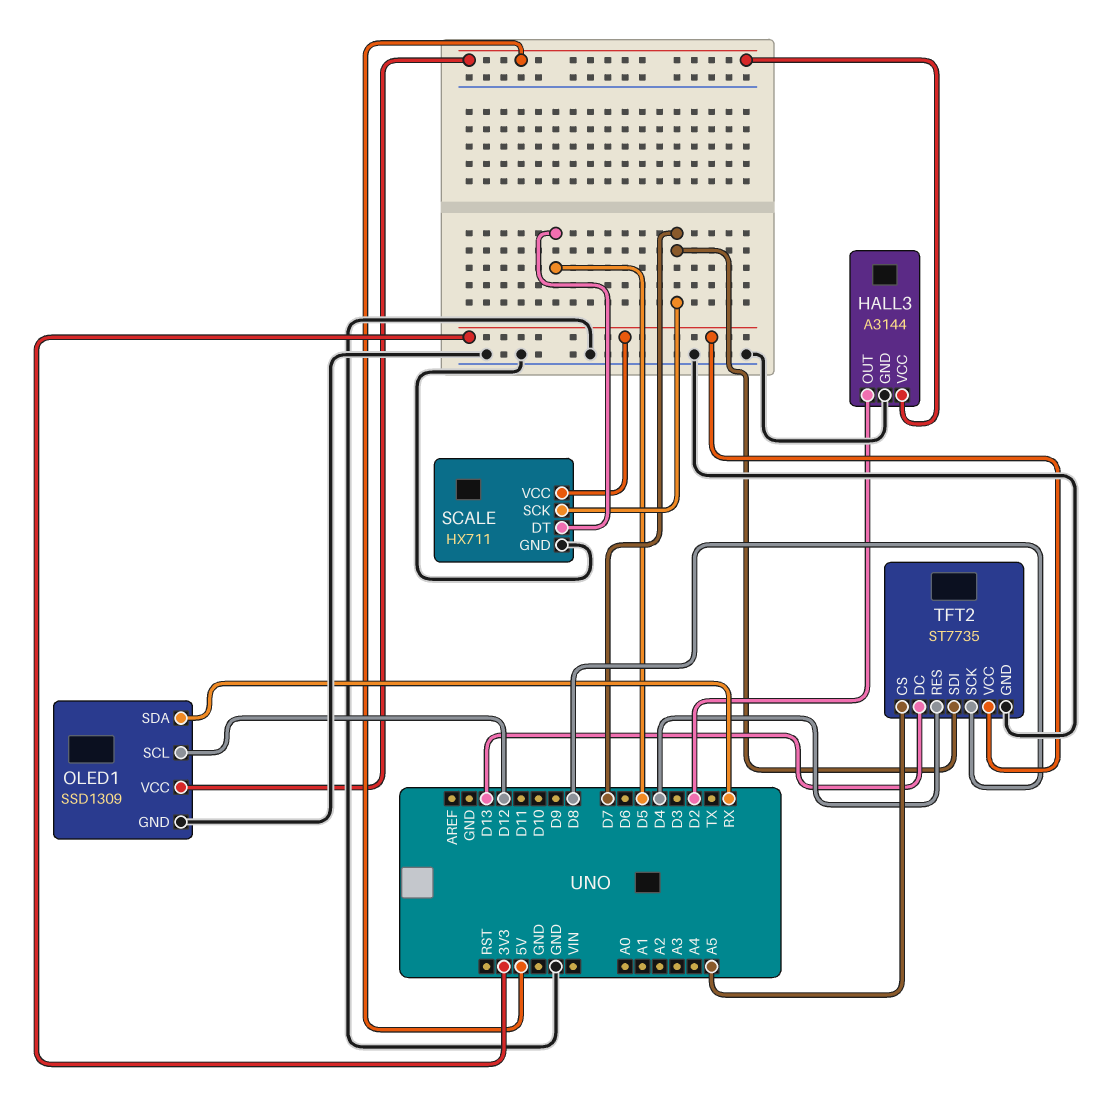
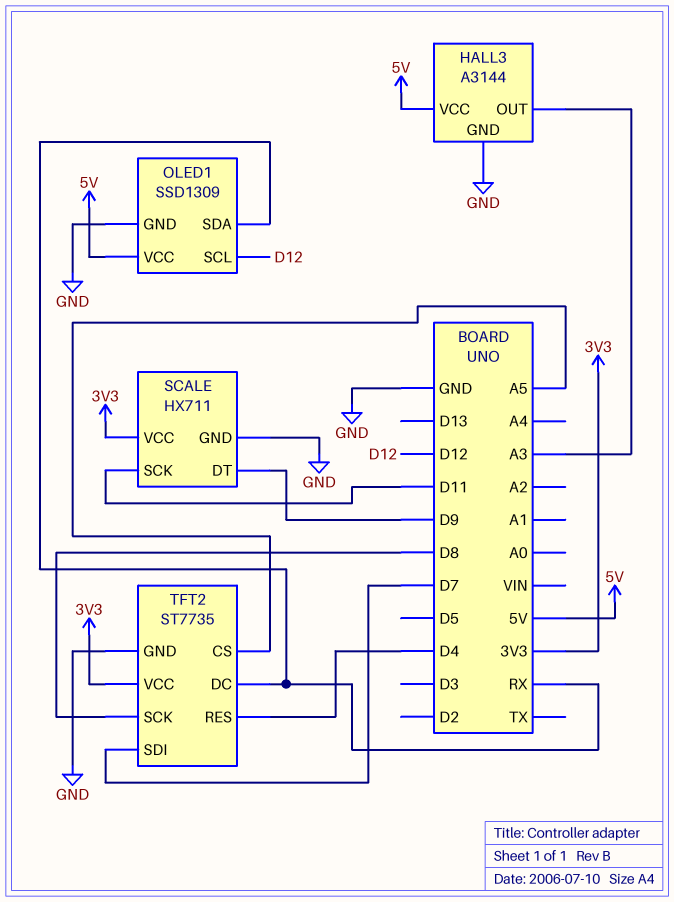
HALL3 pin OUT: D2 -> A3
SCALE pin DT: D5 -> D9
SCALE pin SCK: D7 -> D11
TFT2 pin DC: D13 -> RX

